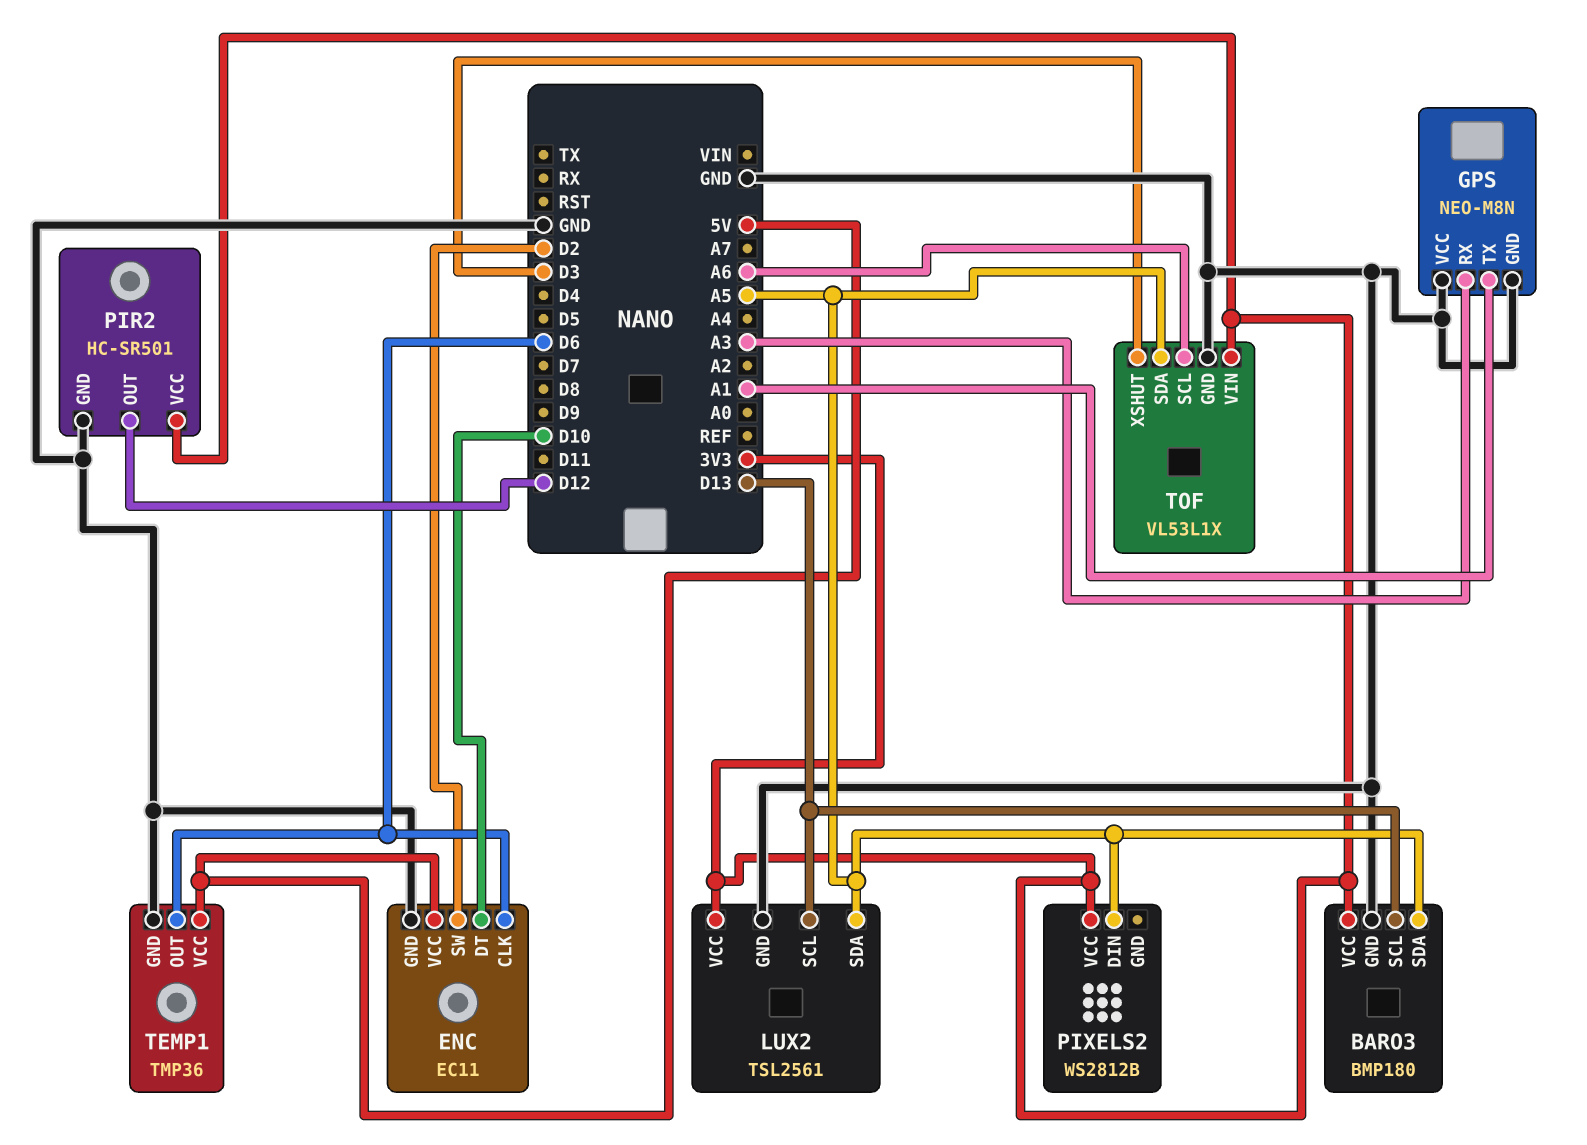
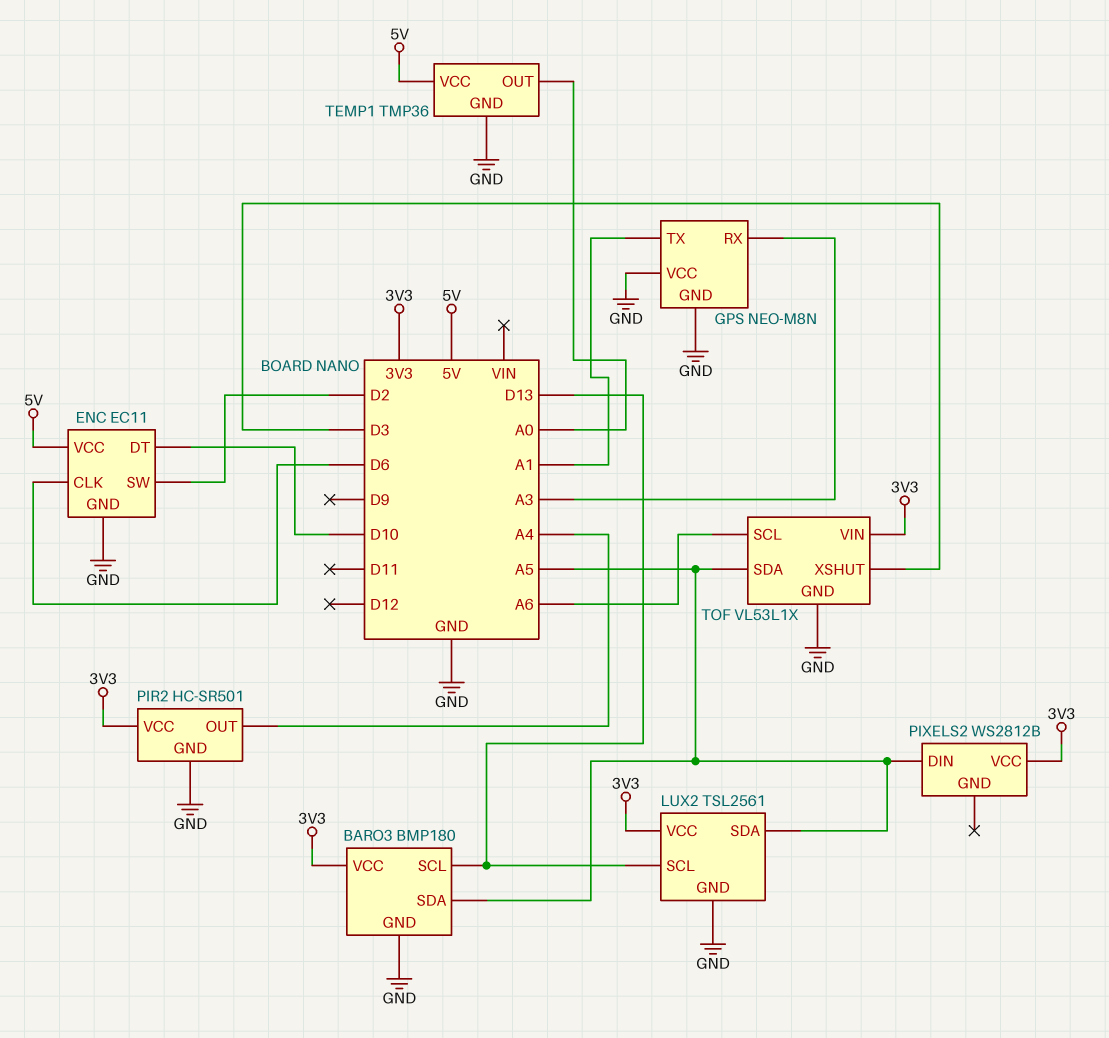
PIR2 pin OUT: D12 -> A4
TEMP1 pin OUT: D6 -> A0

